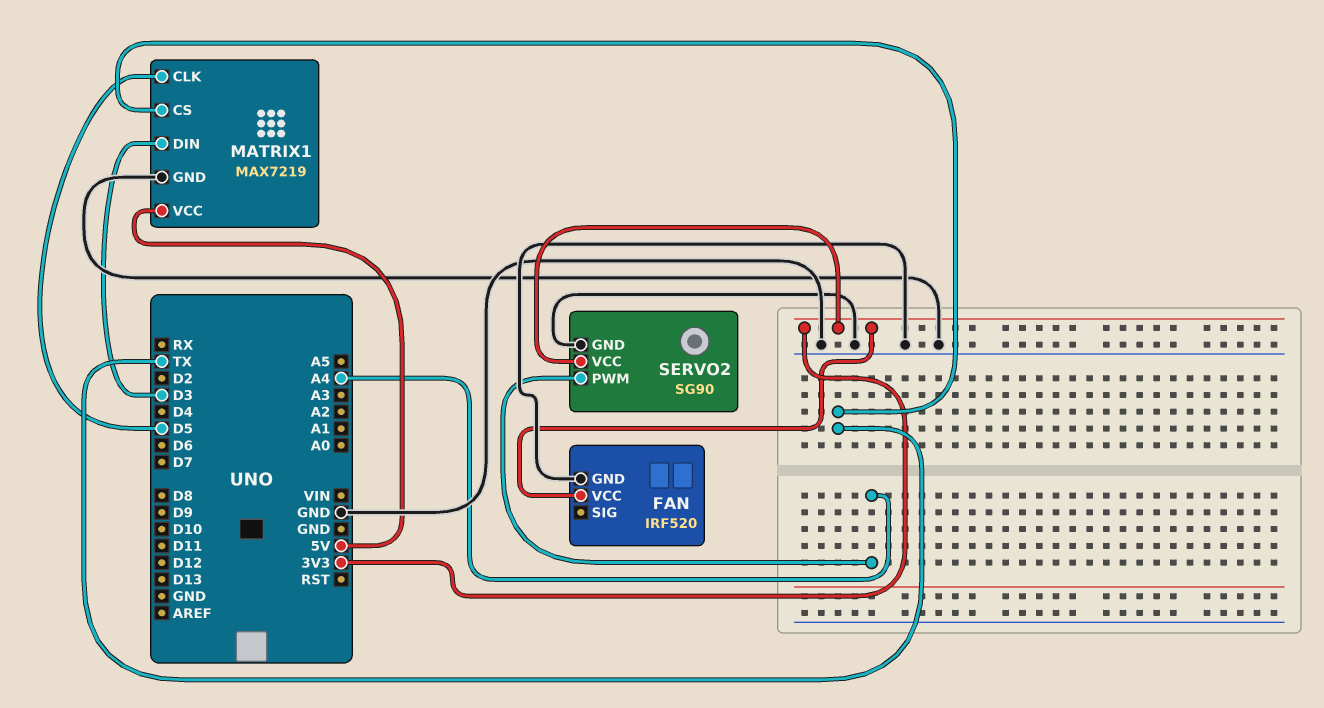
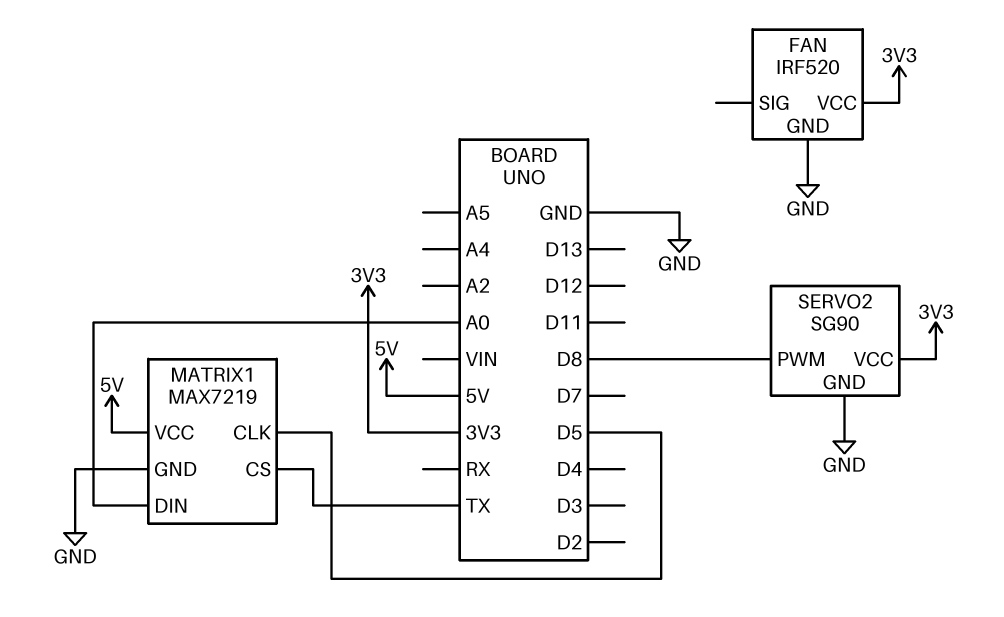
MATRIX1 pin DIN: D3 -> A0
SERVO2 pin PWM: A4 -> D8

